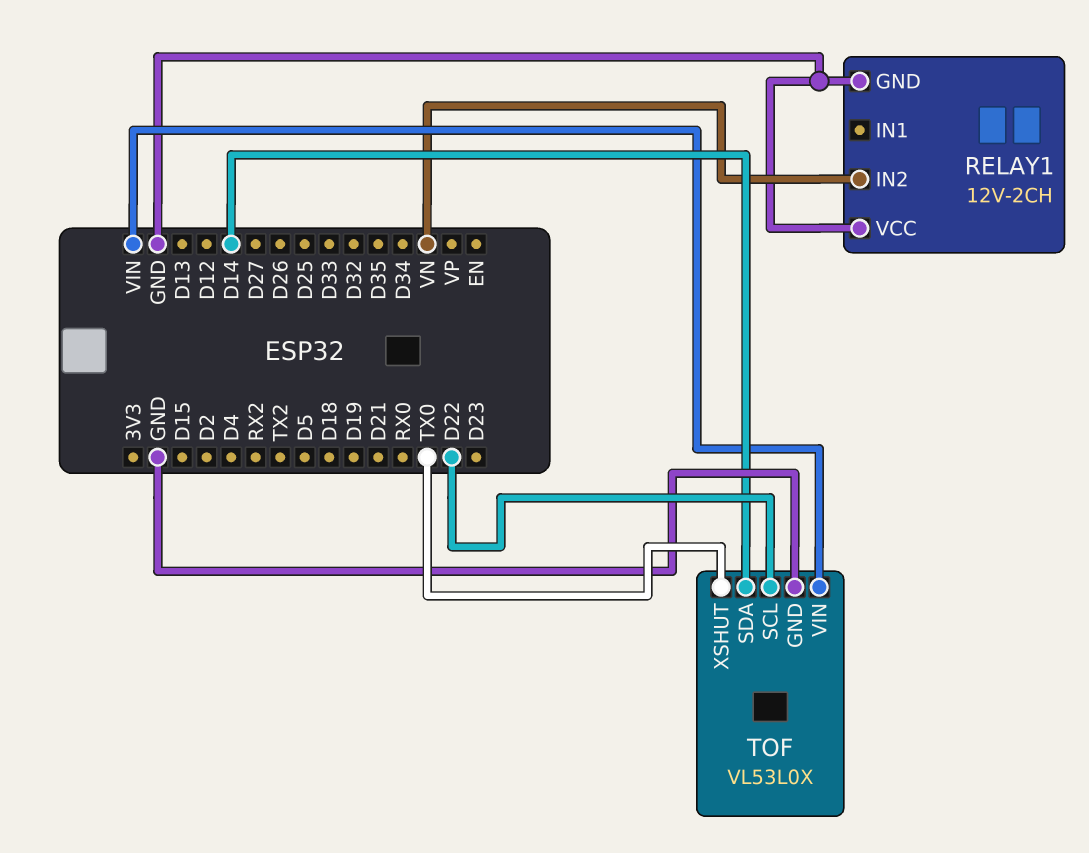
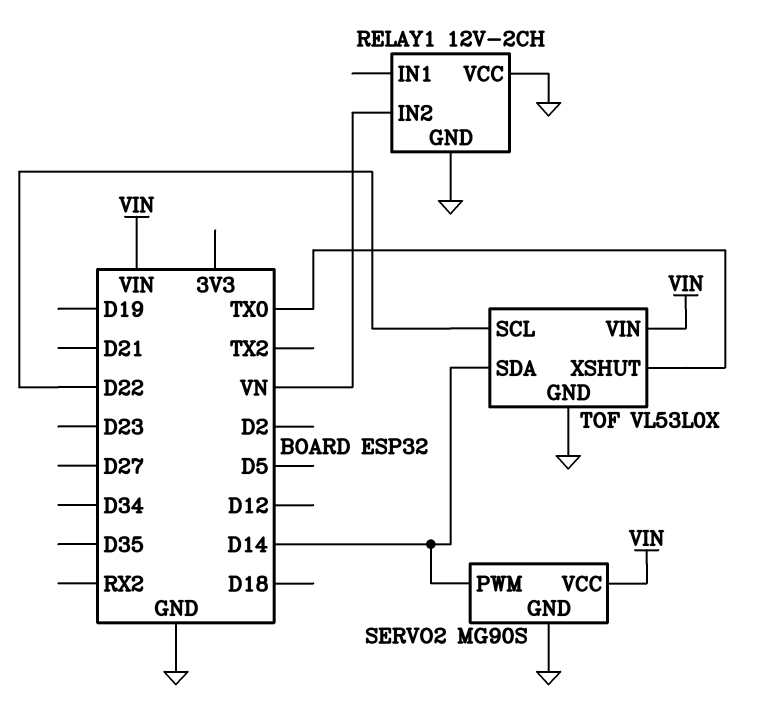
SERVO2: none -> MG90S
SERVO2 pin GND: none -> GND
SERVO2 pin PWM: none -> D14
SERVO2 pin VCC: none -> VIN

